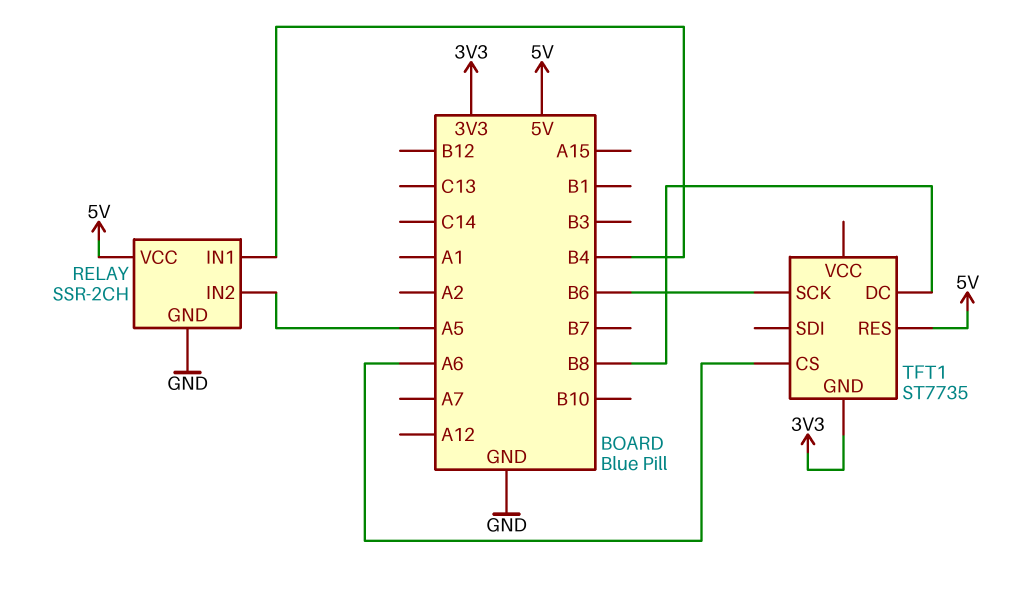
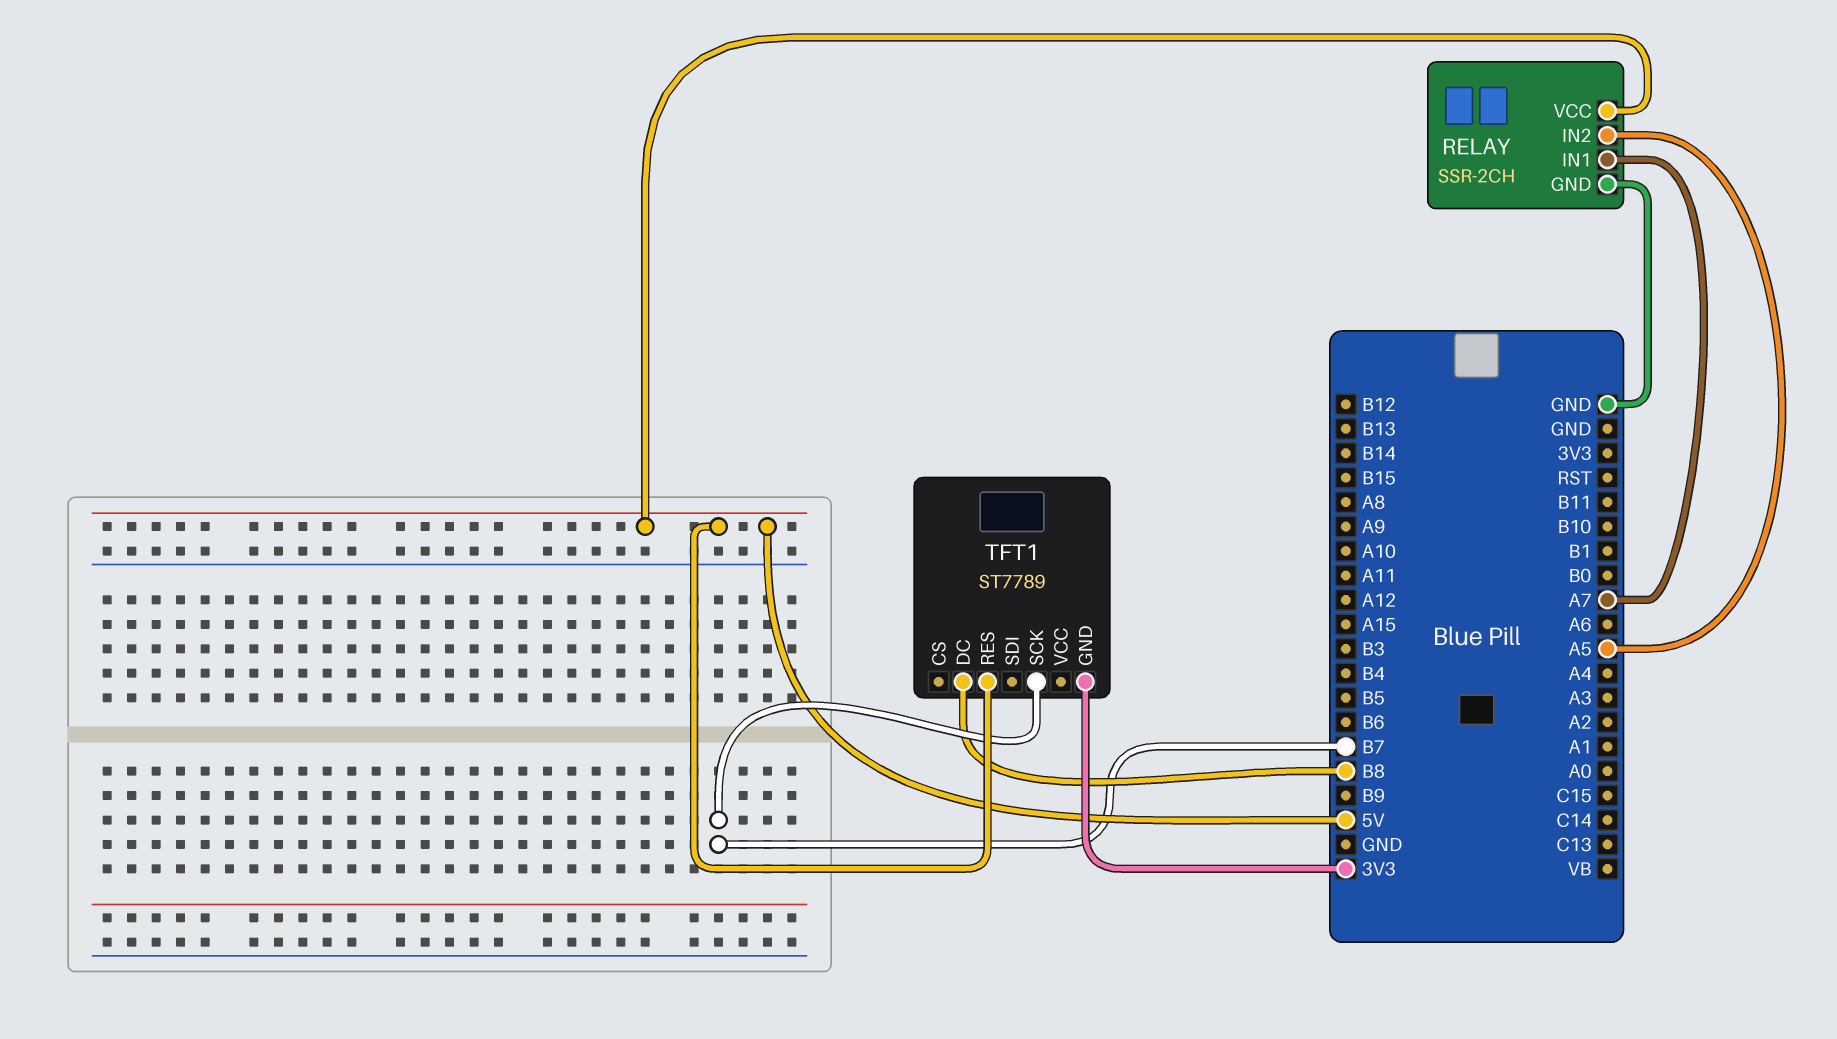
RELAY pin IN1: B4 -> A7
TFT1: ST7735 -> ST7789
TFT1 pin CS: A6 -> none
TFT1 pin SCK: B6 -> B7

